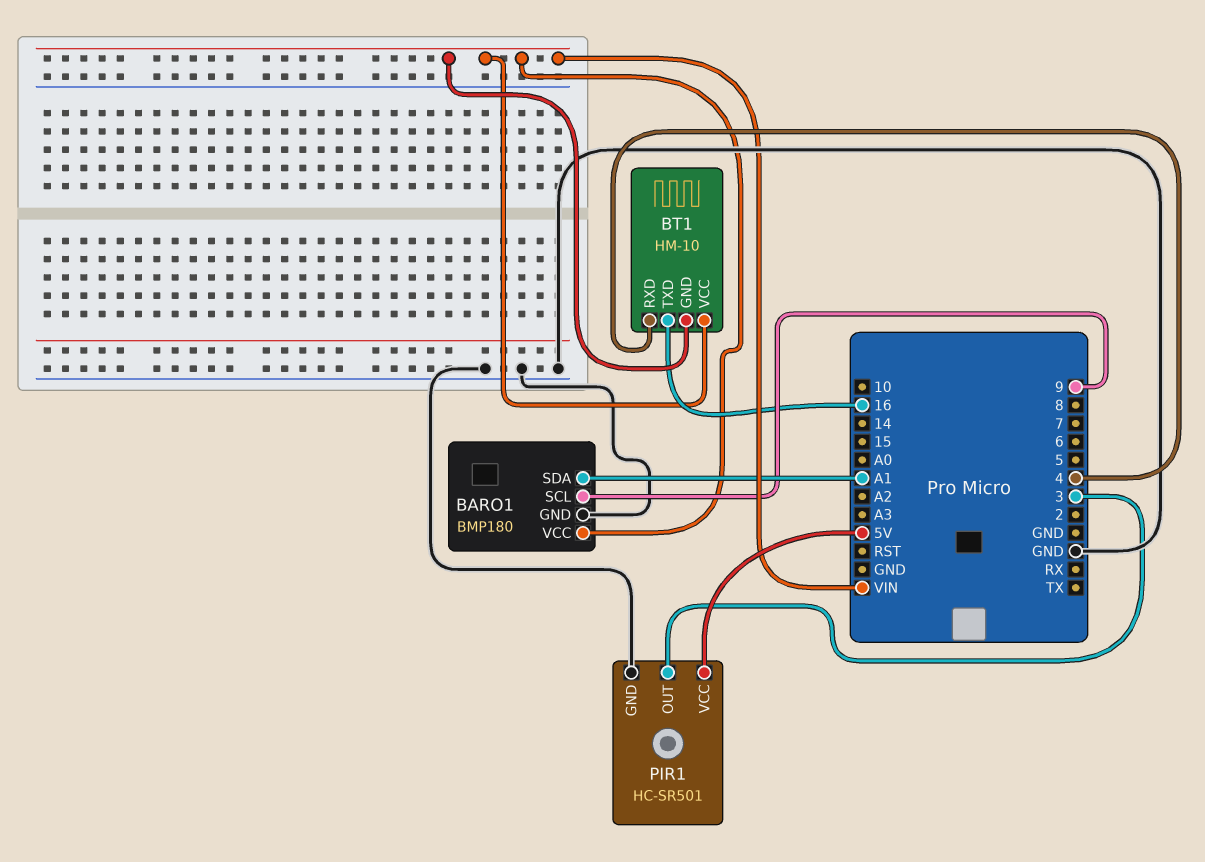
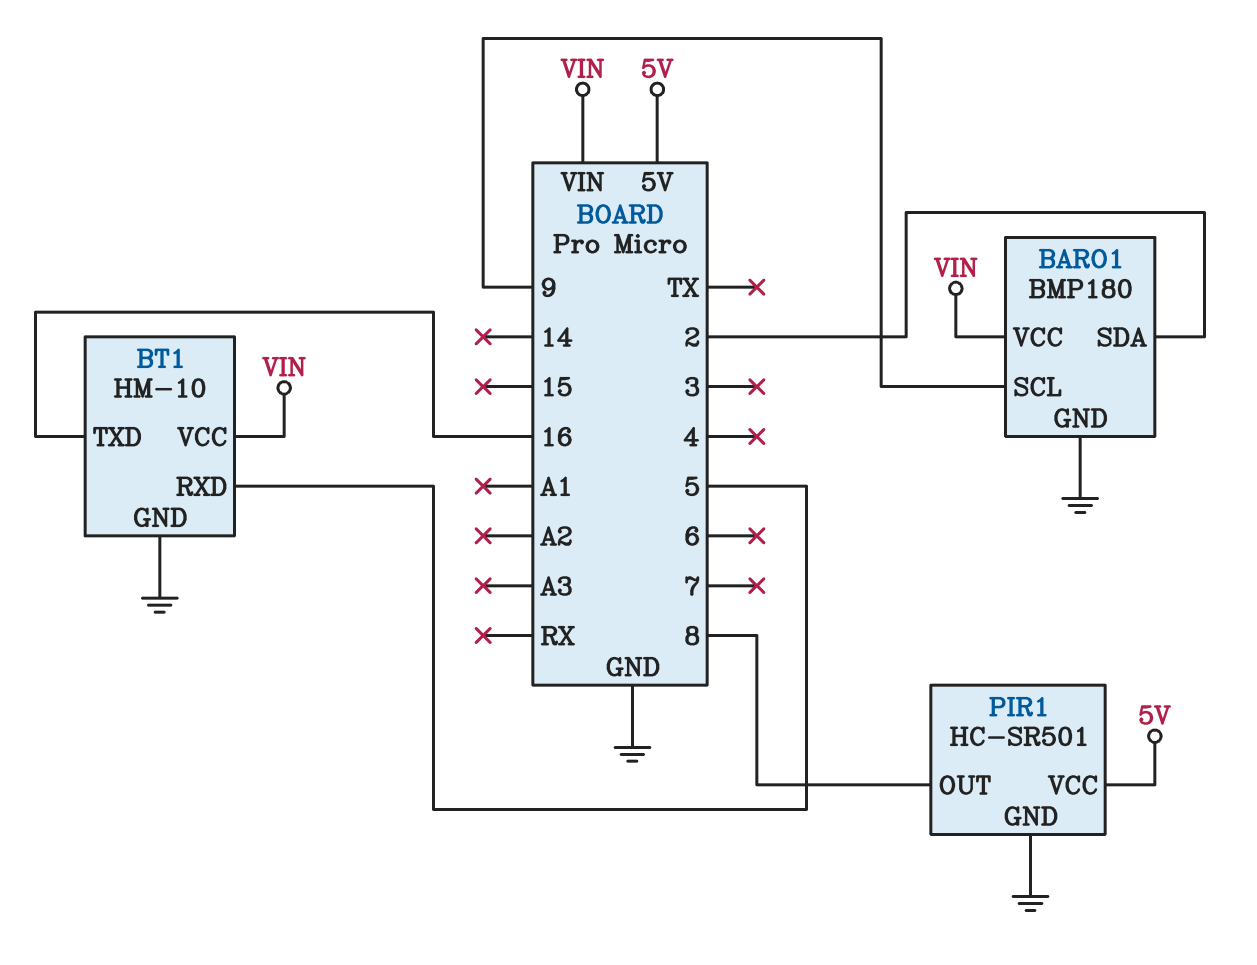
BARO1 pin SDA: A1 -> 2
BT1 pin GND: VIN -> GND
BT1 pin RXD: 4 -> 5
PIR1 pin OUT: 3 -> 8

